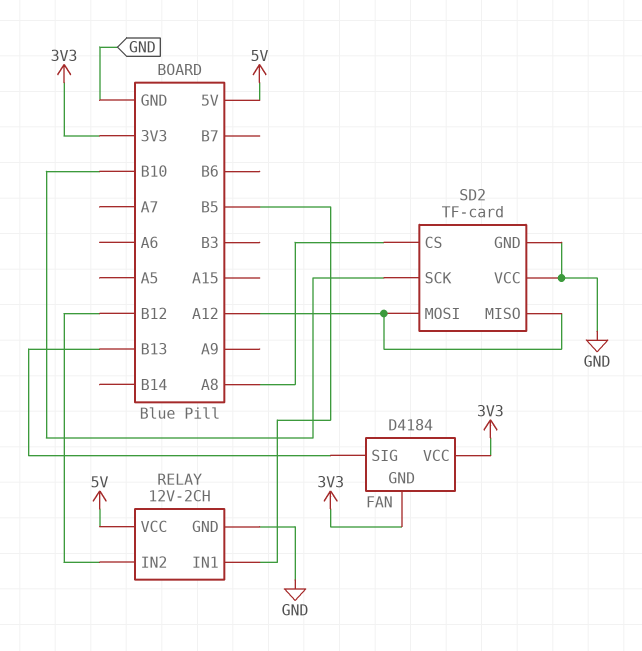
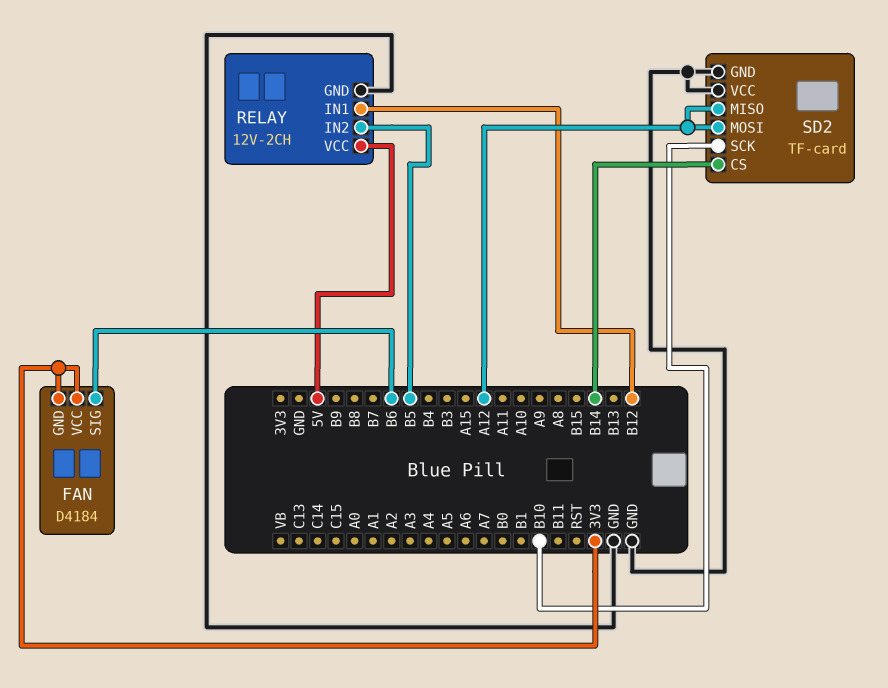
FAN pin SIG: B13 -> B6
RELAY pin IN1: B5 -> B12
RELAY pin IN2: B12 -> B5
SD2 pin CS: A8 -> B14

